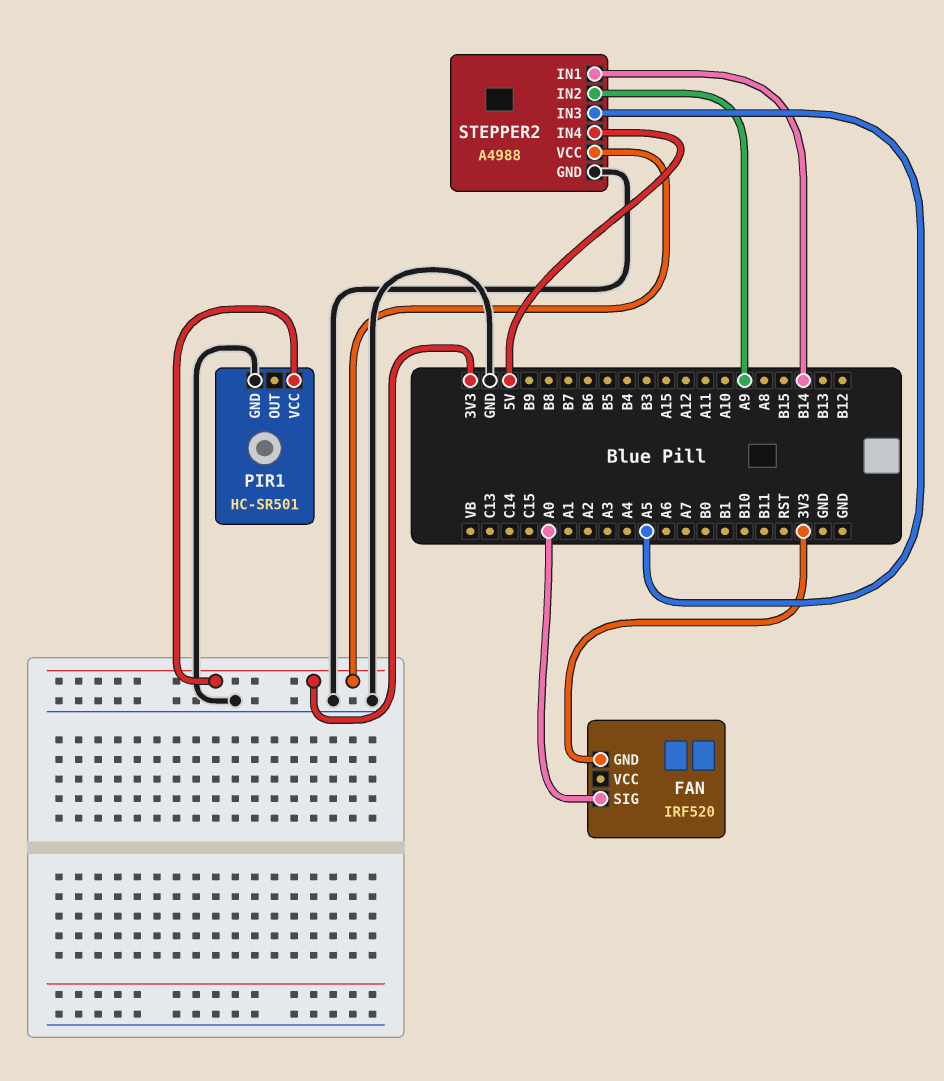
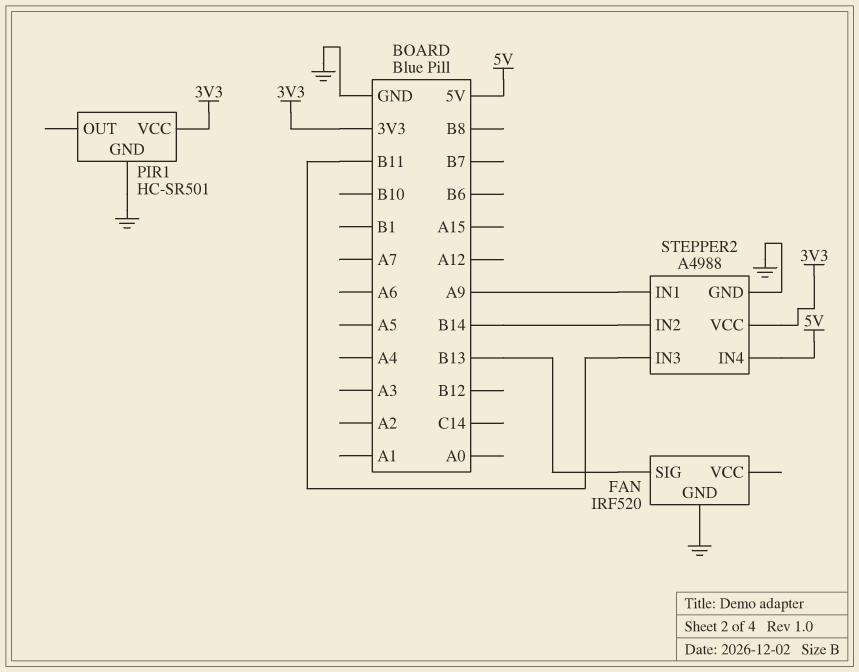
FAN pin GND: 3V3 -> GND
FAN pin SIG: A0 -> B13
STEPPER2 pin IN1: B14 -> A9
STEPPER2 pin IN2: A9 -> B14
STEPPER2 pin IN3: A5 -> B11

